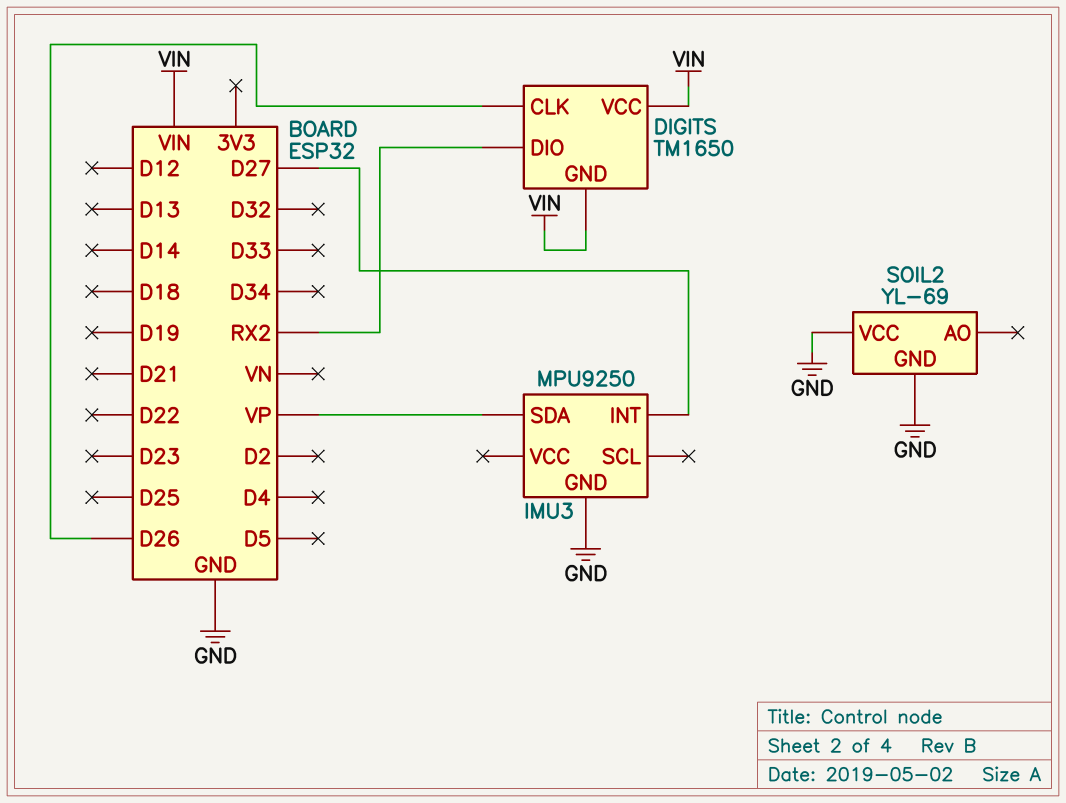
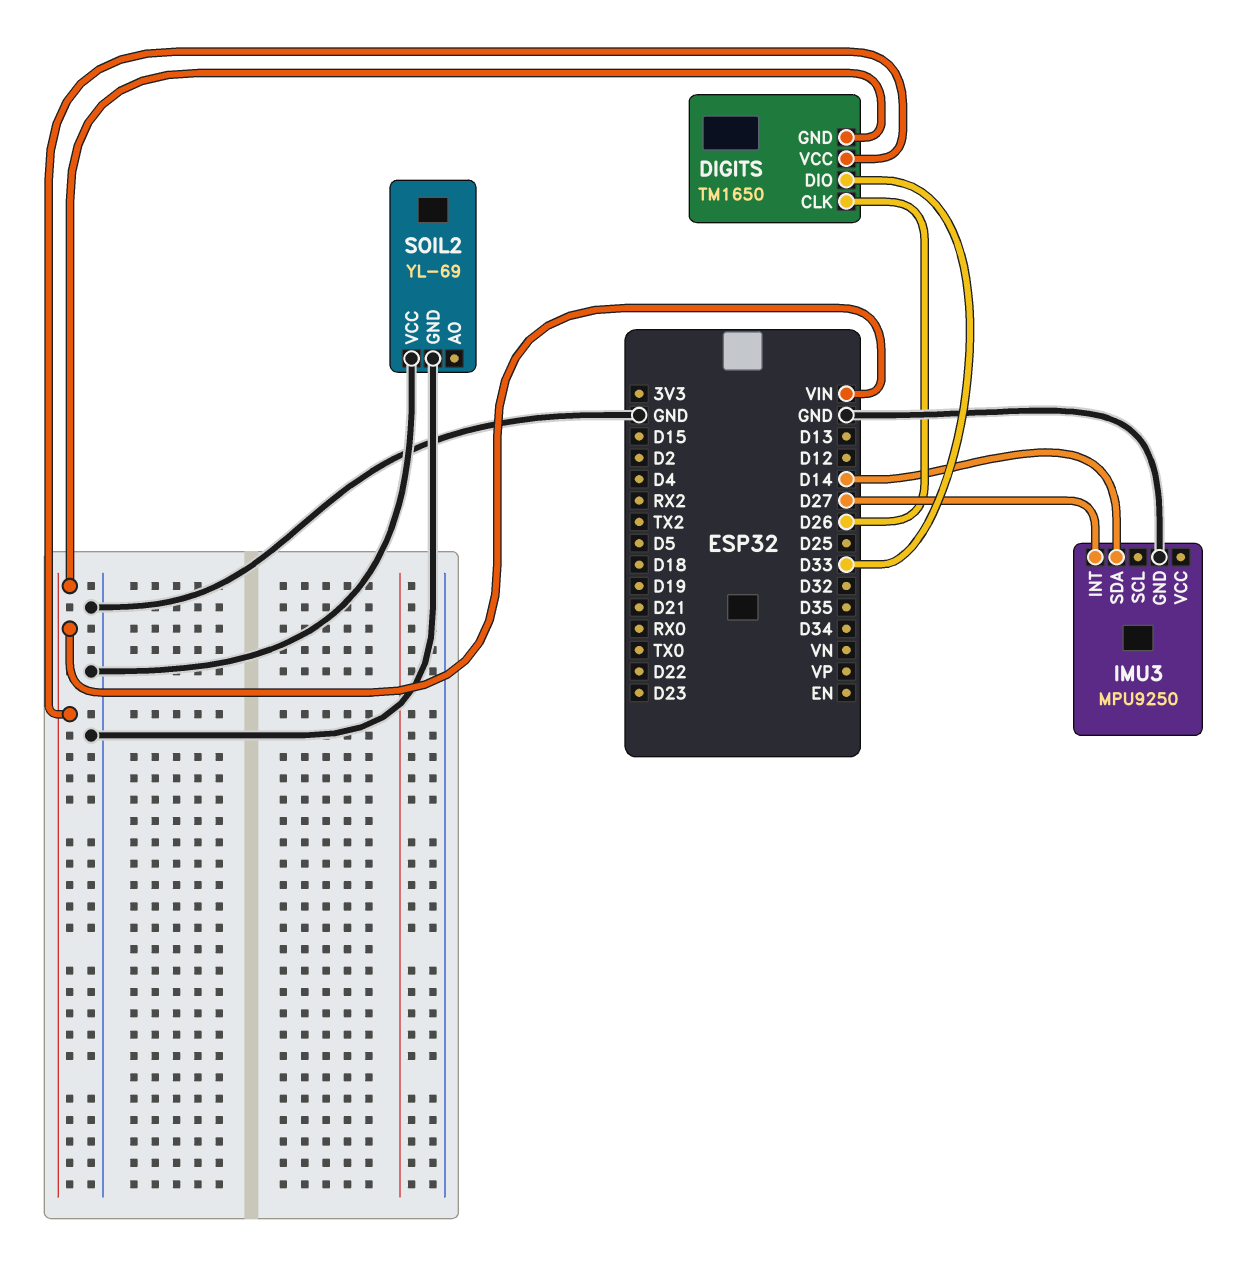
DIGITS pin DIO: RX2 -> D33
IMU3 pin SDA: VP -> D14

